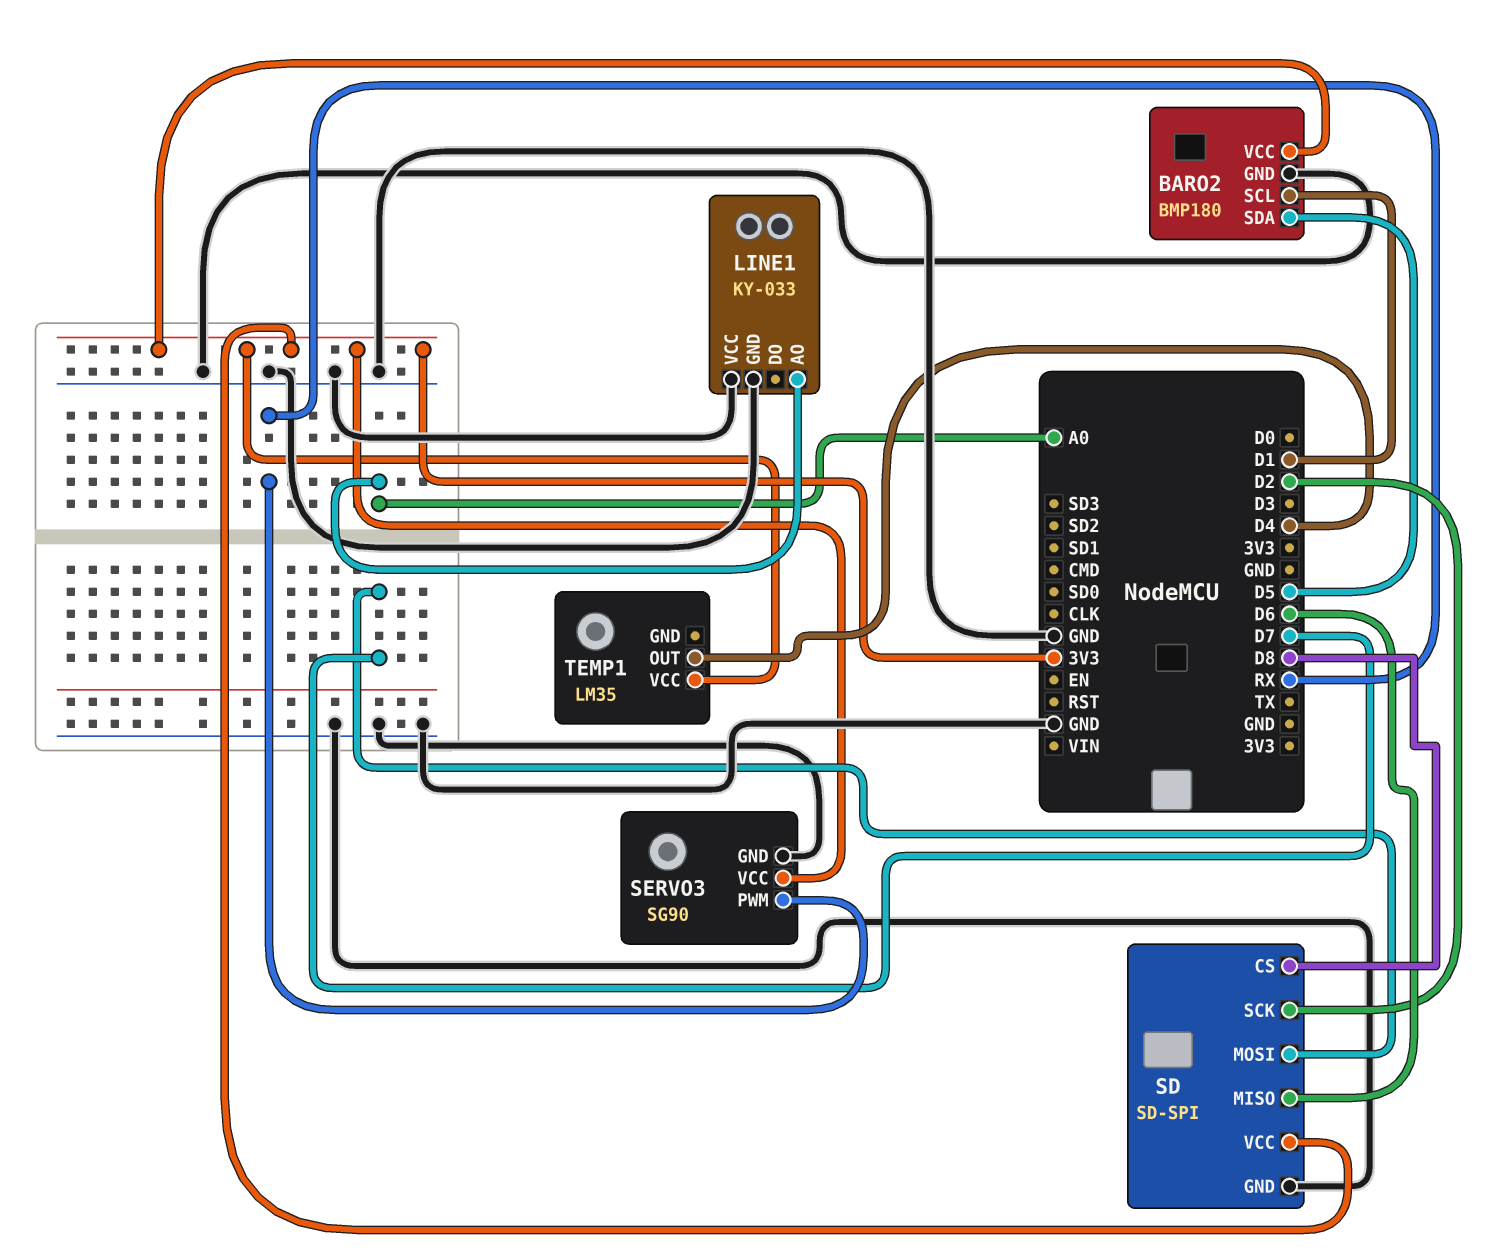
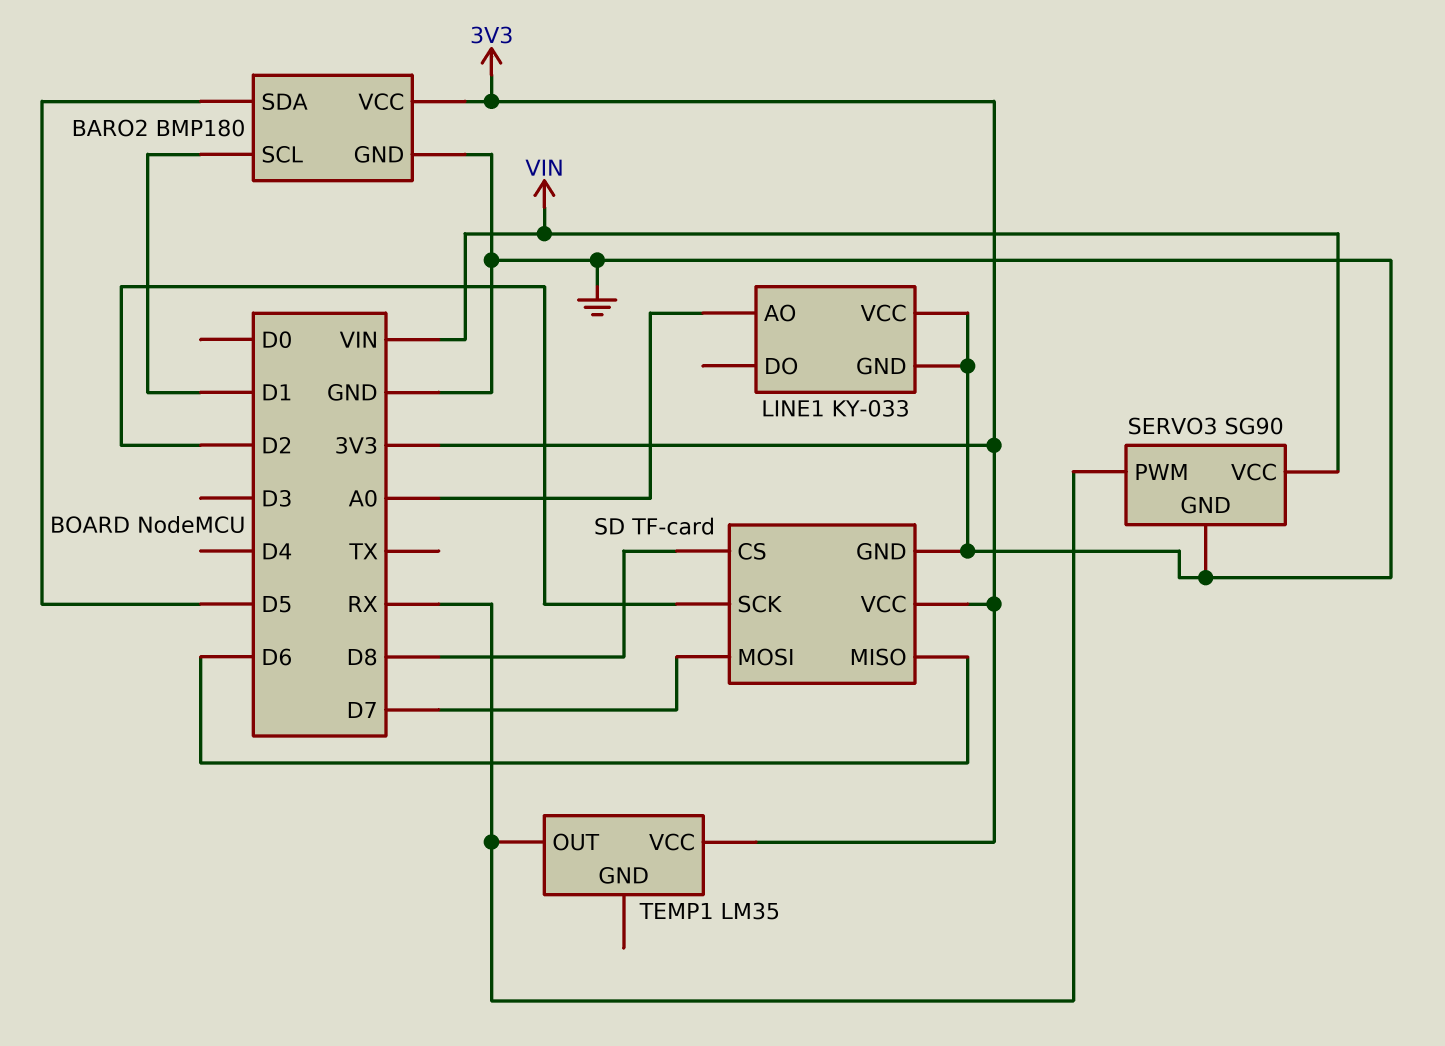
SD: SD-SPI -> TF-card
SERVO3 pin VCC: 3V3 -> VIN
TEMP1 pin OUT: D4 -> RX

